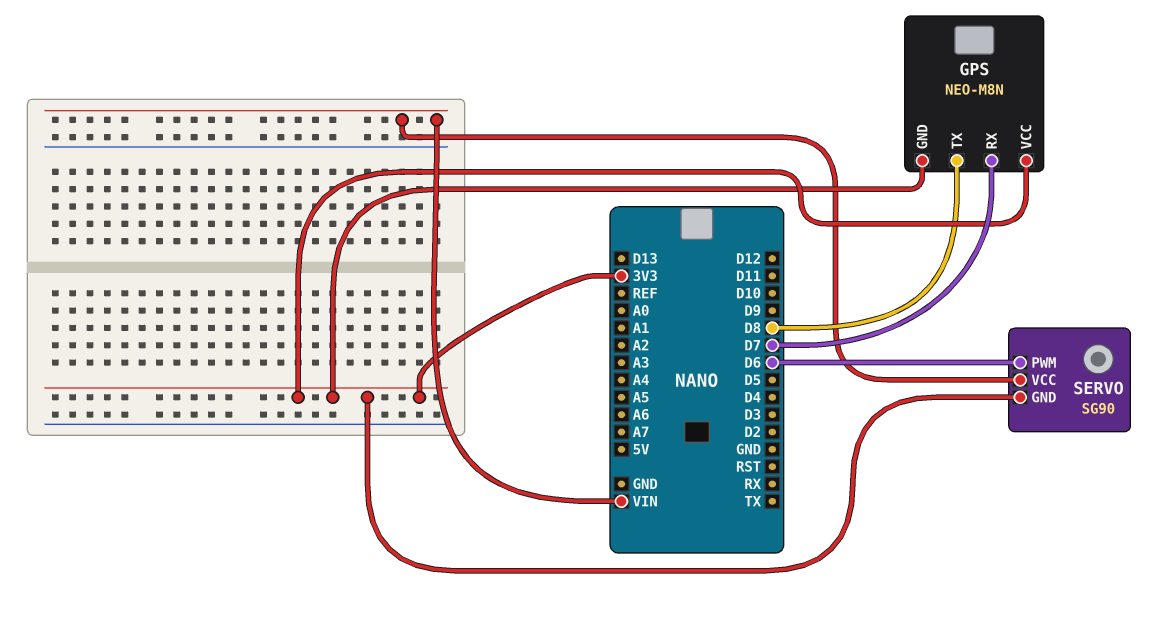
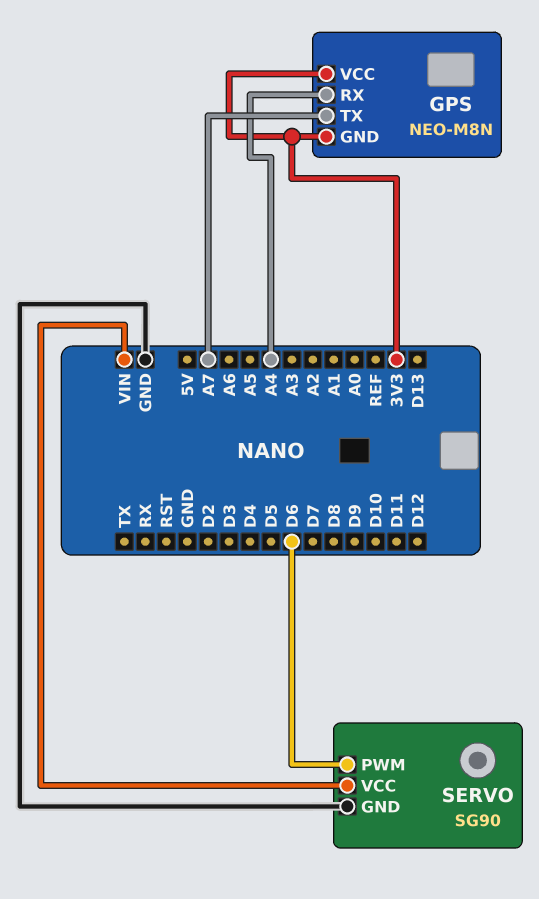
GPS pin RX: D7 -> A4
GPS pin TX: D8 -> A7
SERVO pin GND: 3V3 -> GND

